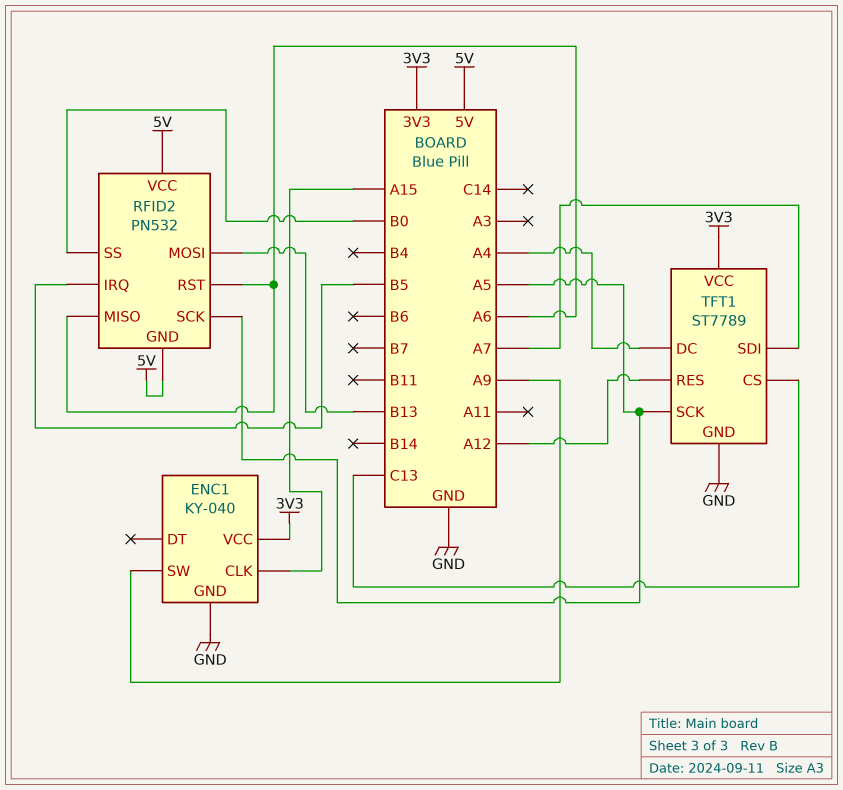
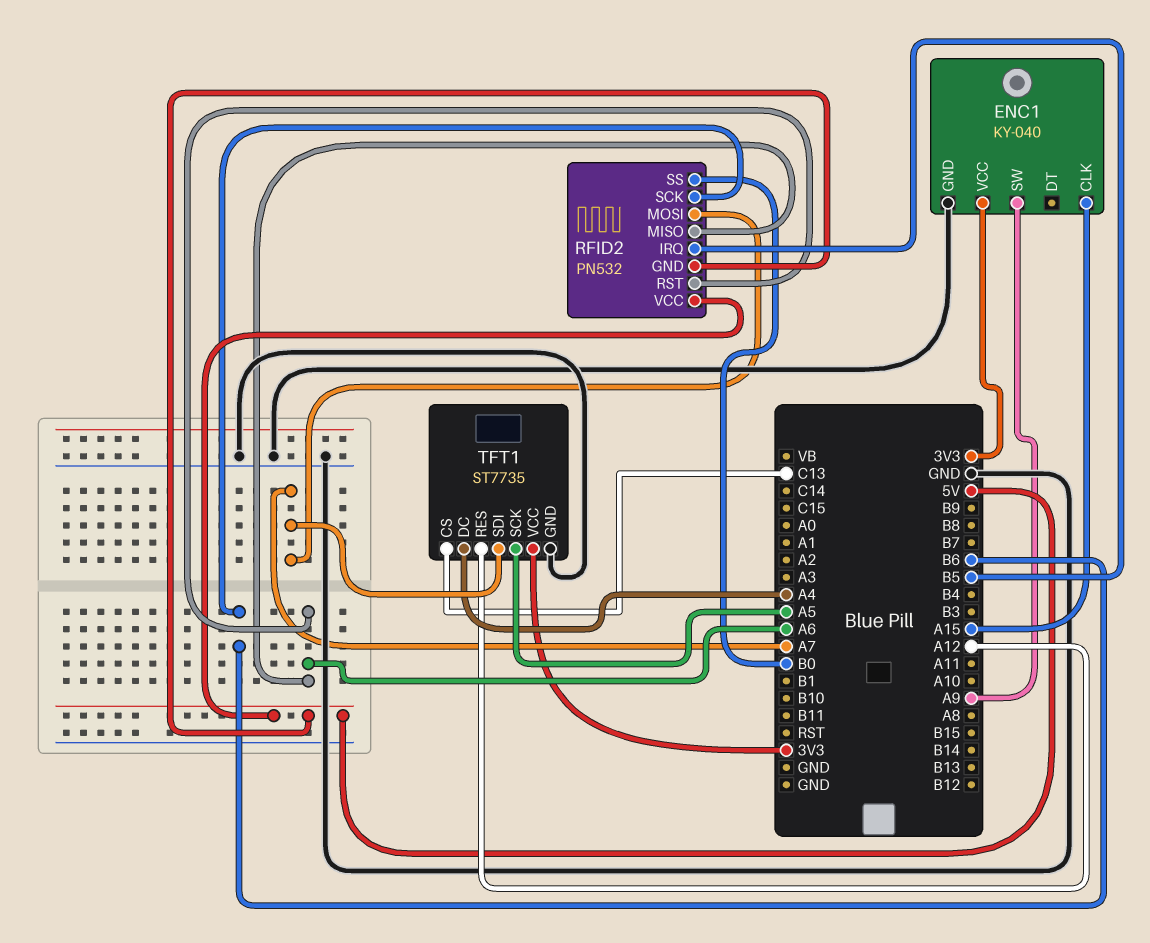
RFID2 pin MOSI: B13 -> A7
RFID2 pin SCK: A5 -> B6
TFT1: ST7789 -> ST7735

